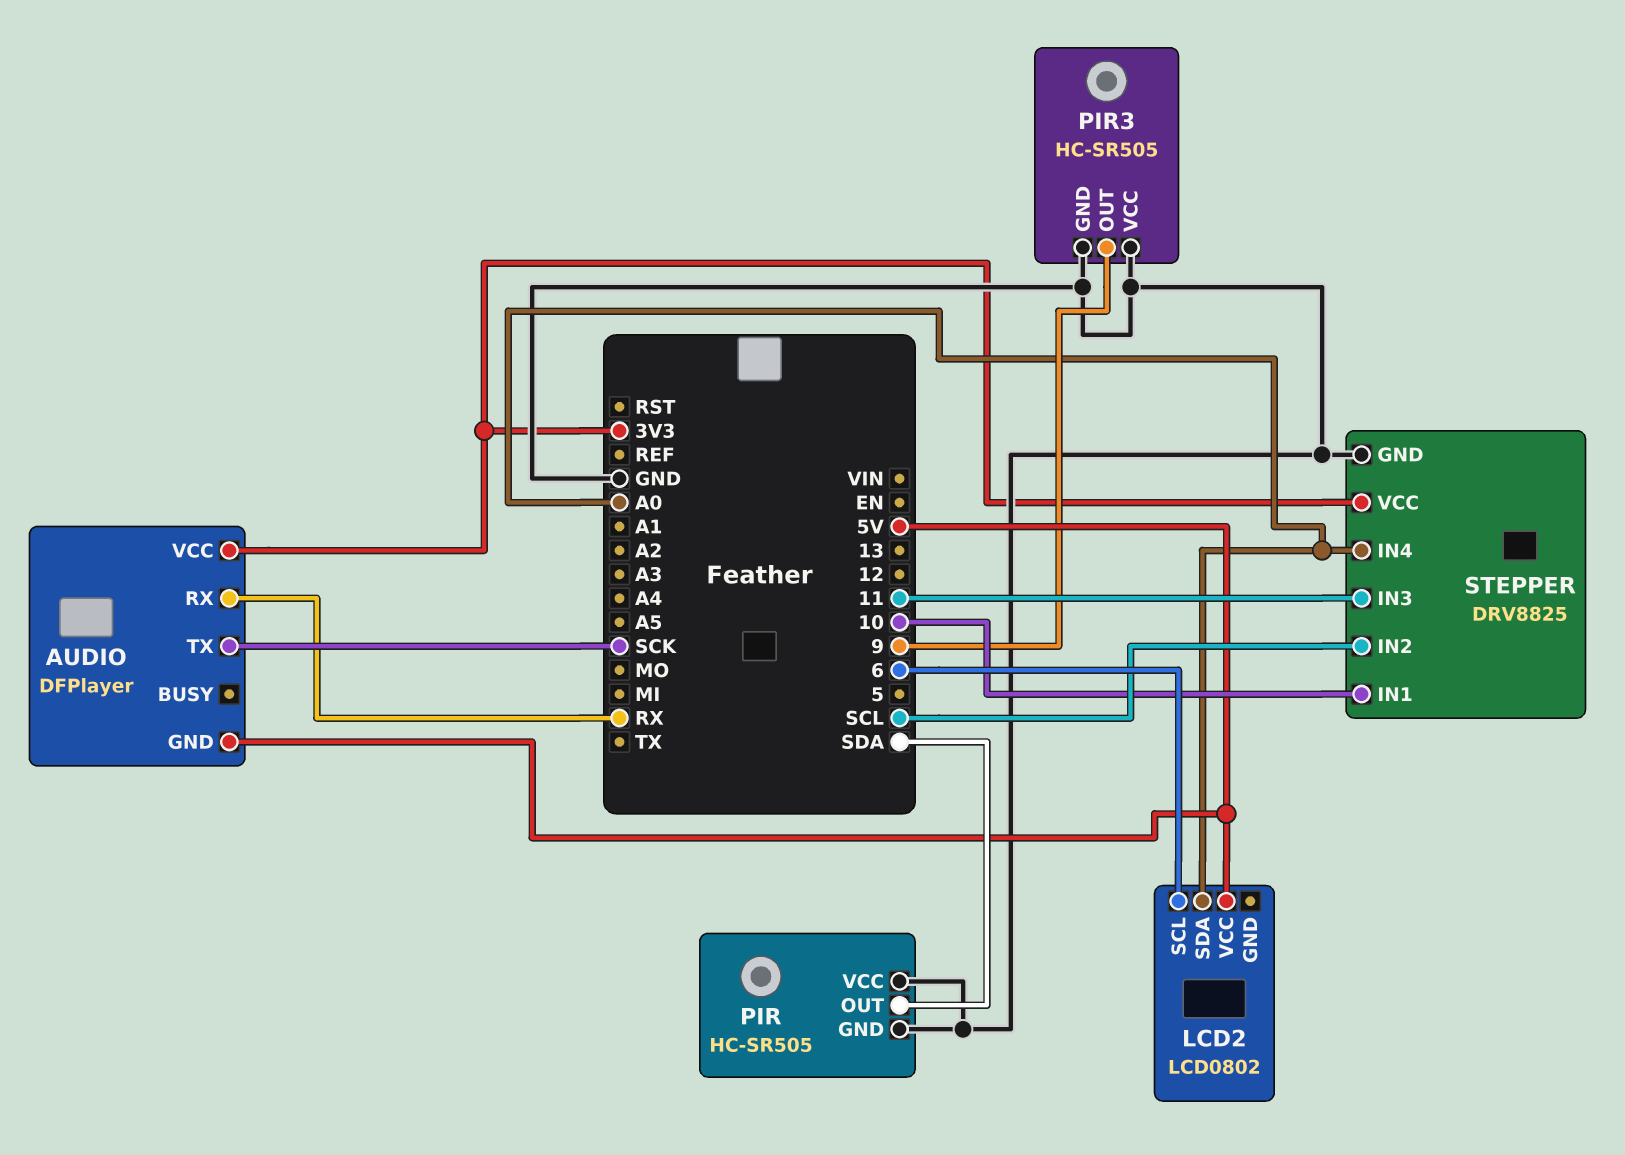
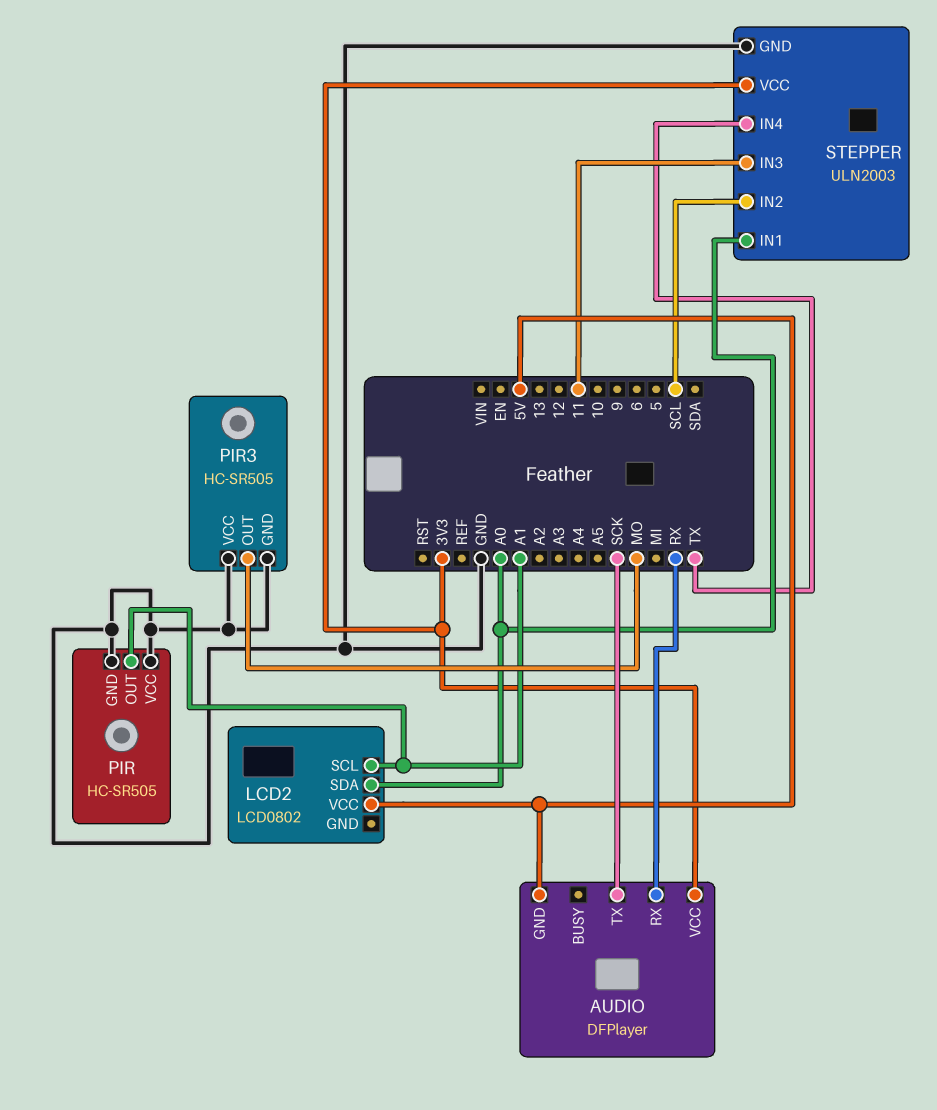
LCD2 pin SCL: 6 -> A1
PIR pin OUT: SDA -> A1
PIR3 pin OUT: 9 -> MO
STEPPER: DRV8825 -> ULN2003
STEPPER pin IN1: 10 -> A0
STEPPER pin IN4: A0 -> TX

